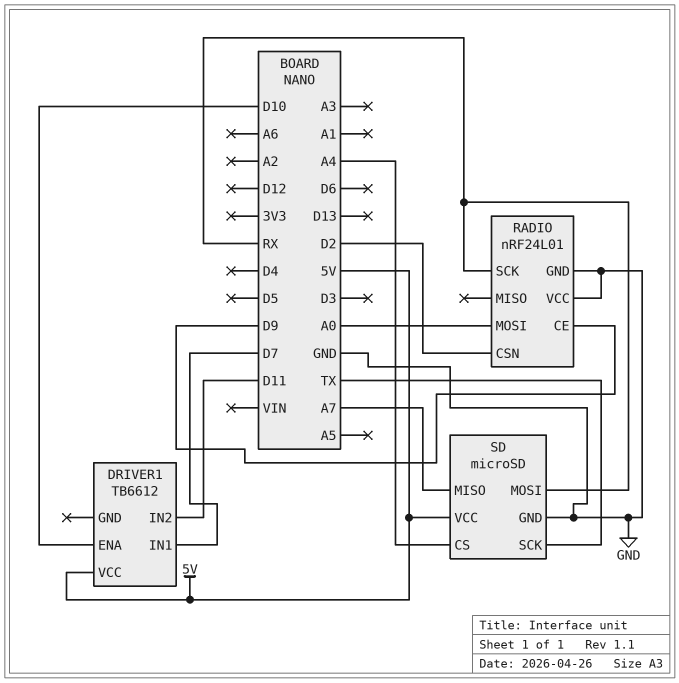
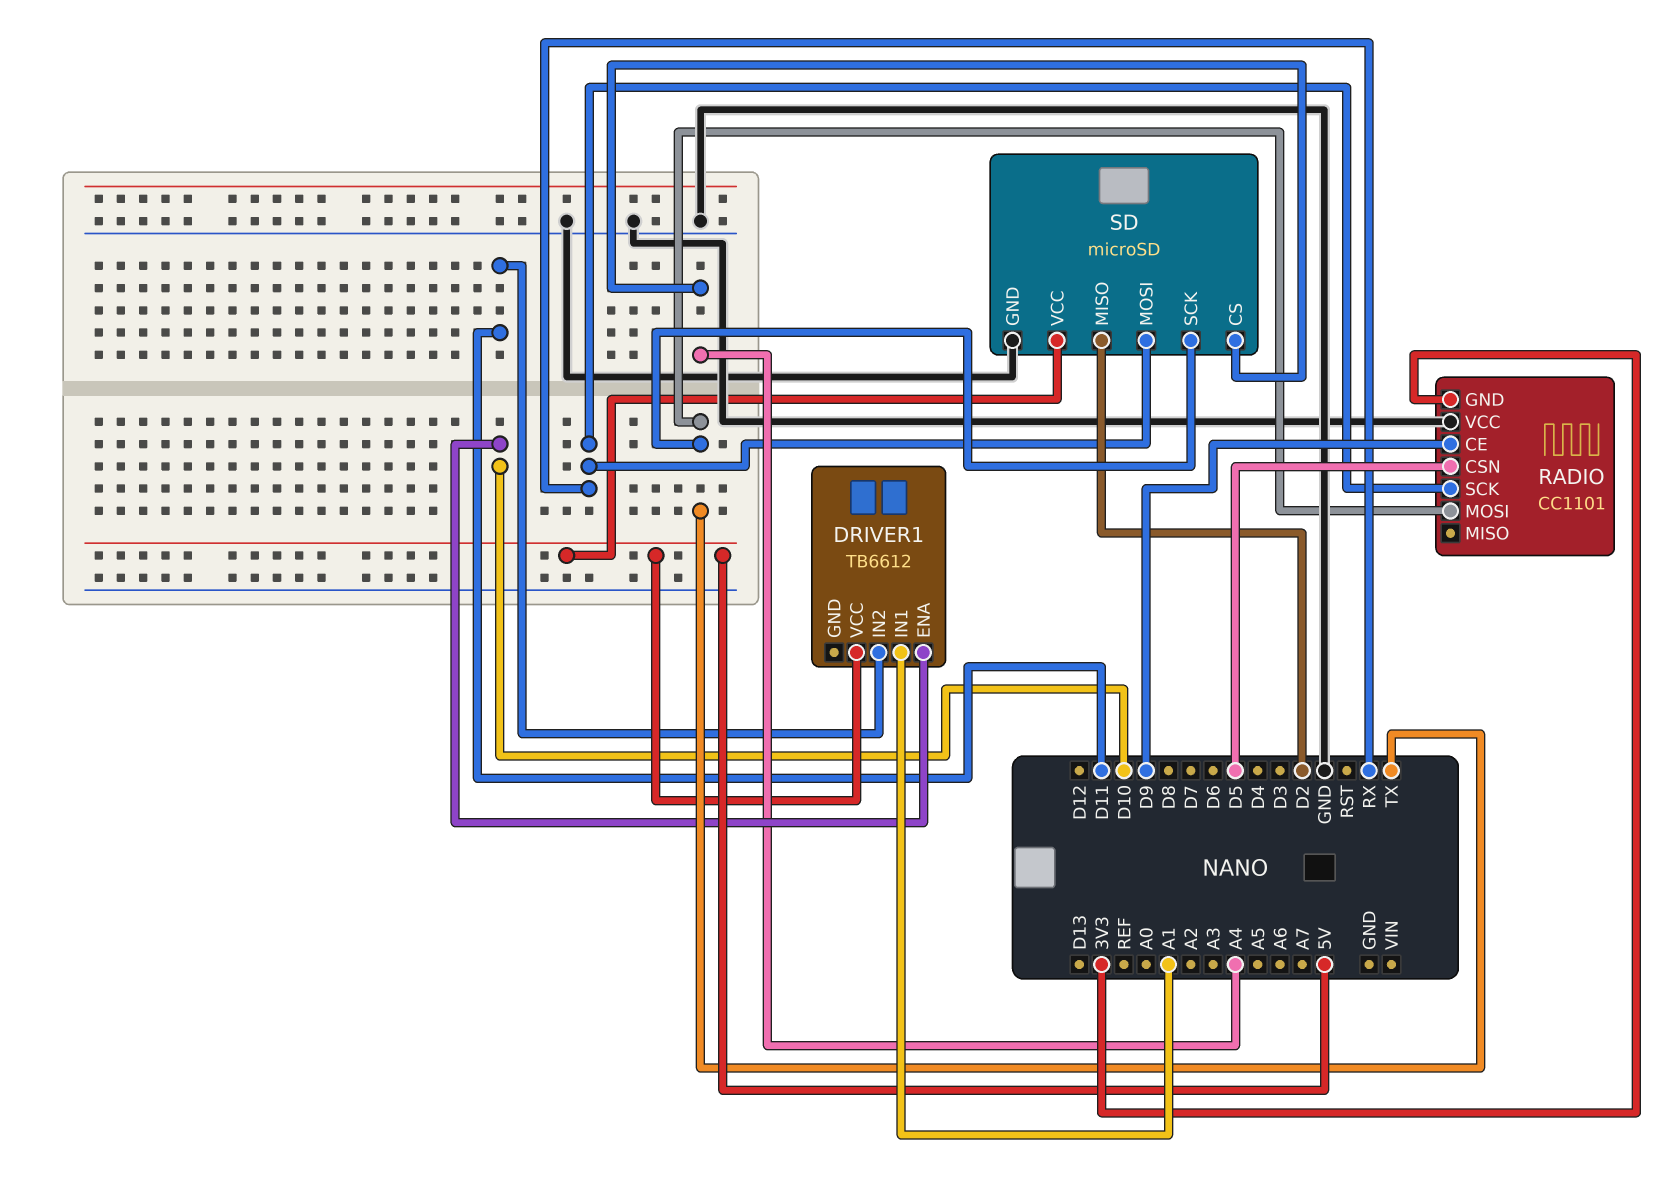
DRIVER1 pin IN1: D7 -> A1
RADIO: nRF24L01 -> CC1101
RADIO pin CSN: D2 -> D5
RADIO pin GND: GND -> 3V3
RADIO pin MOSI: A0 -> TX
SD pin MISO: A7 -> D2

